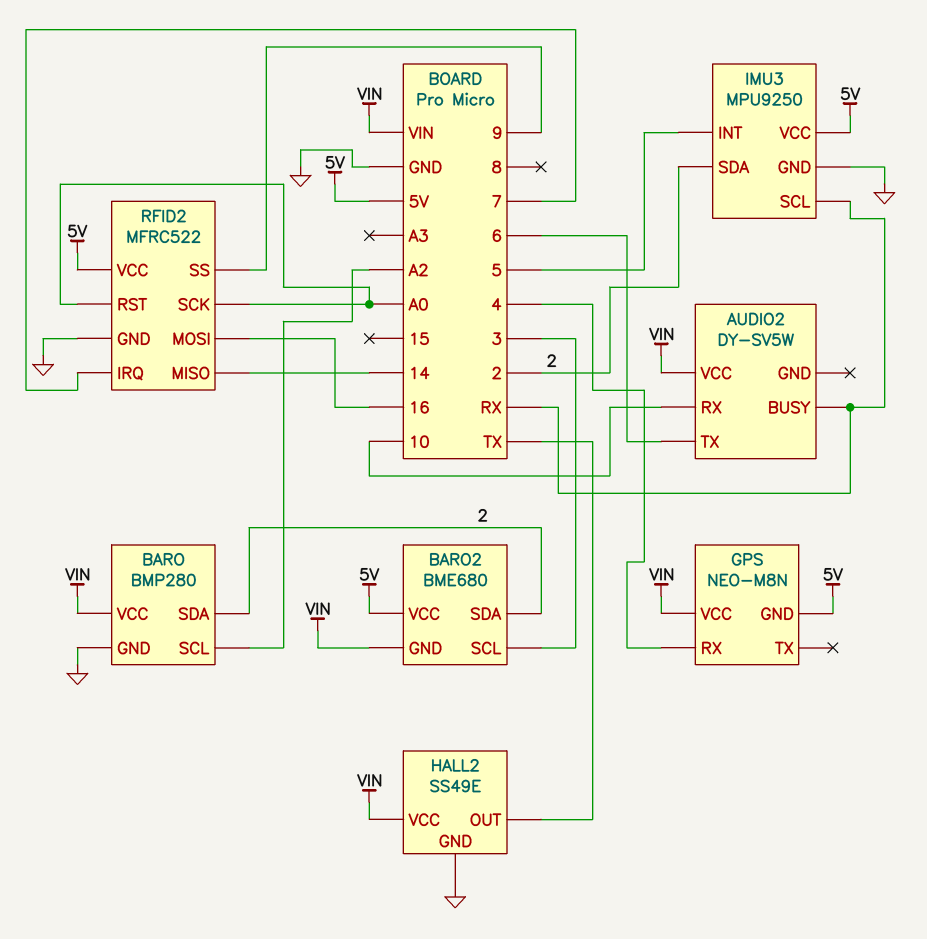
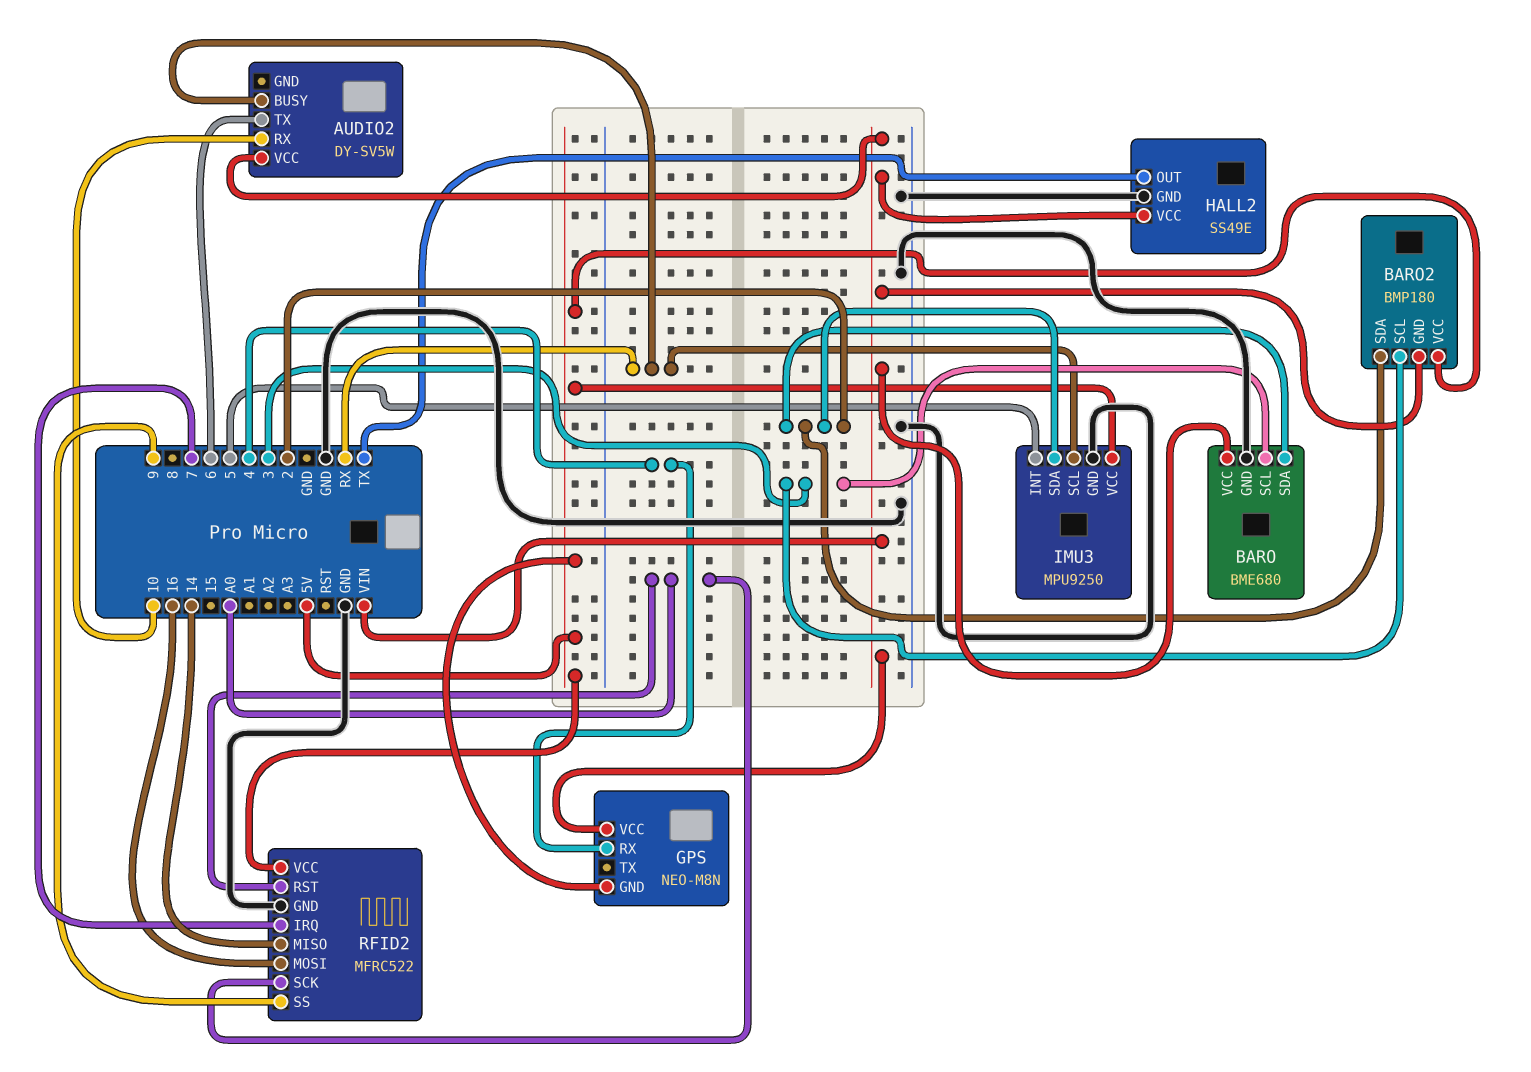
BARO: BMP280 -> BME680
BARO pin SCL: A2 -> 3
BARO2: BME680 -> BMP180

